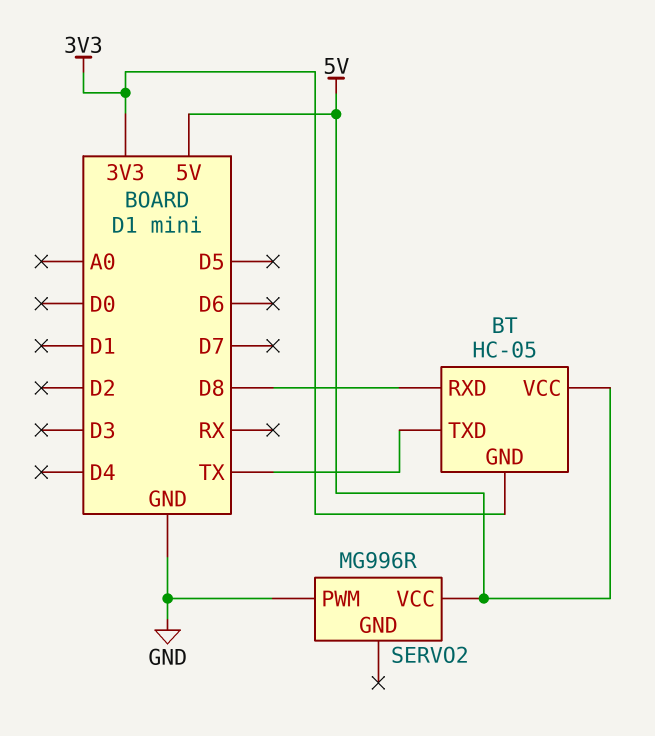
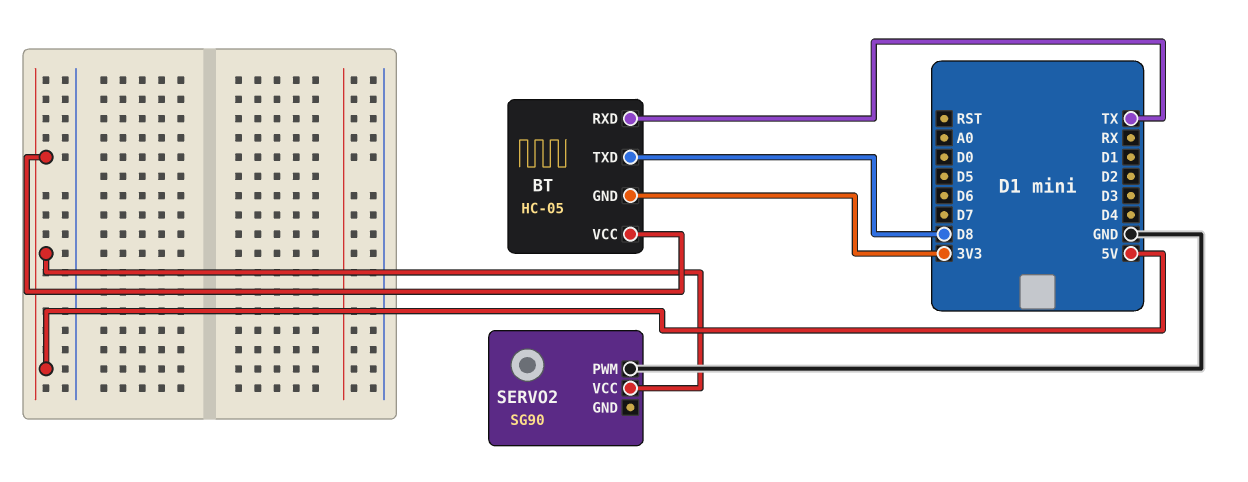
BT pin RXD: D8 -> TX
BT pin TXD: TX -> D8
SERVO2: MG996R -> SG90

